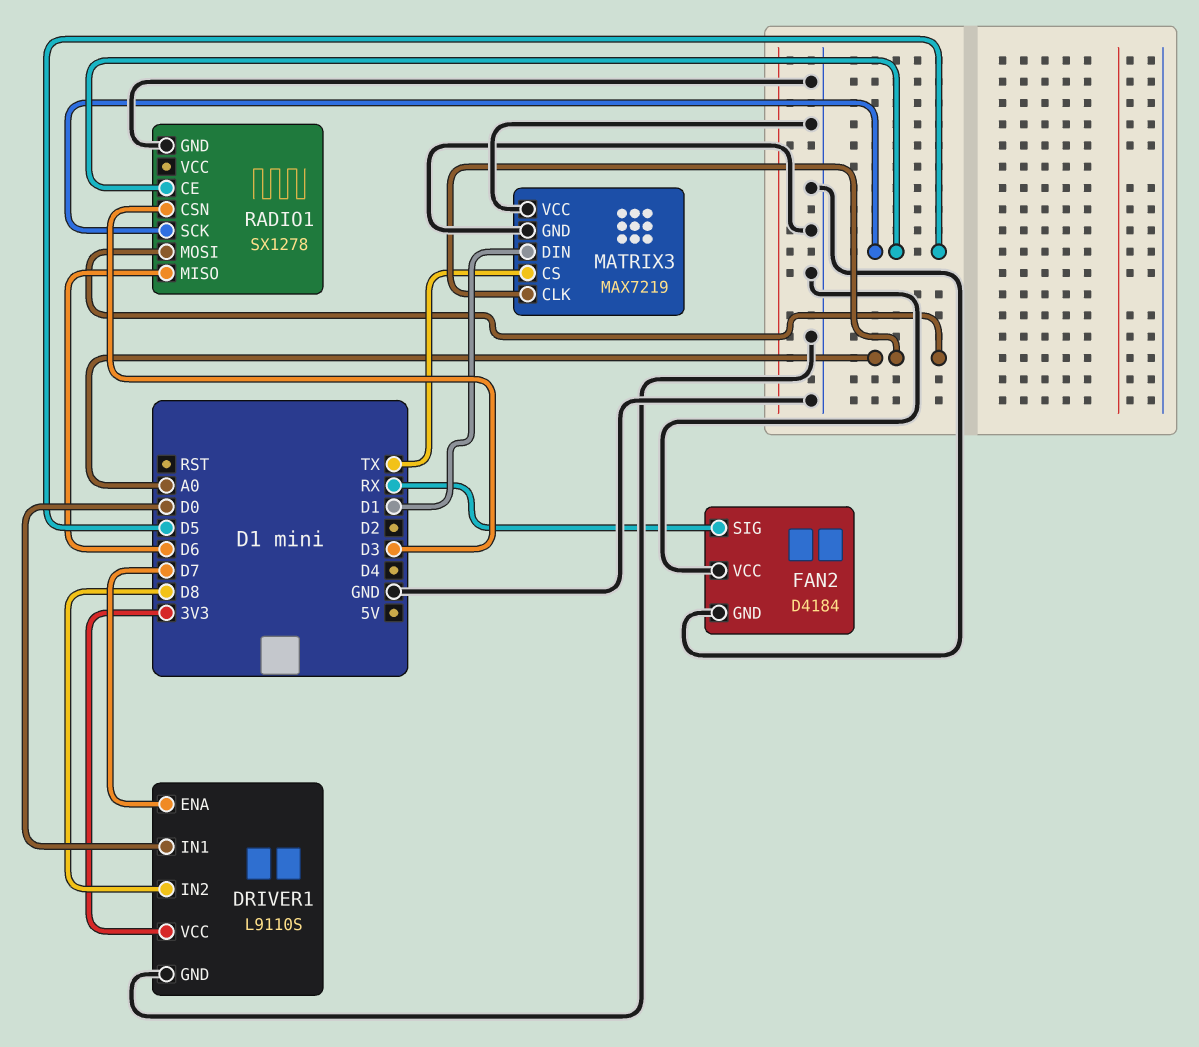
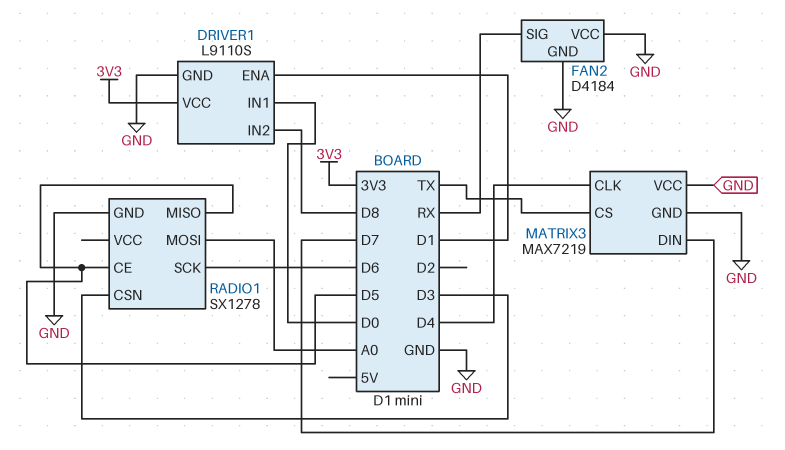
DRIVER1 pin ENA: D7 -> D1
MATRIX3 pin CLK: A0 -> D4
MATRIX3 pin DIN: D1 -> D7
RADIO1 pin MISO: D6 -> D5
RADIO1 pin SCK: D5 -> D6

